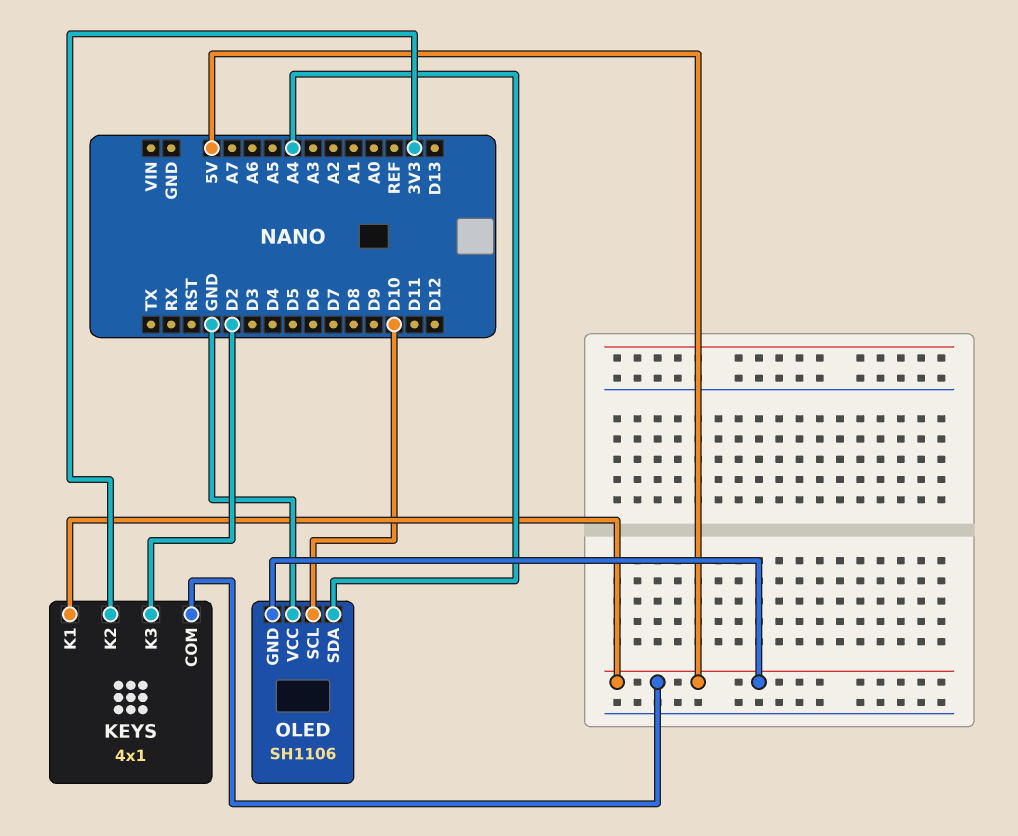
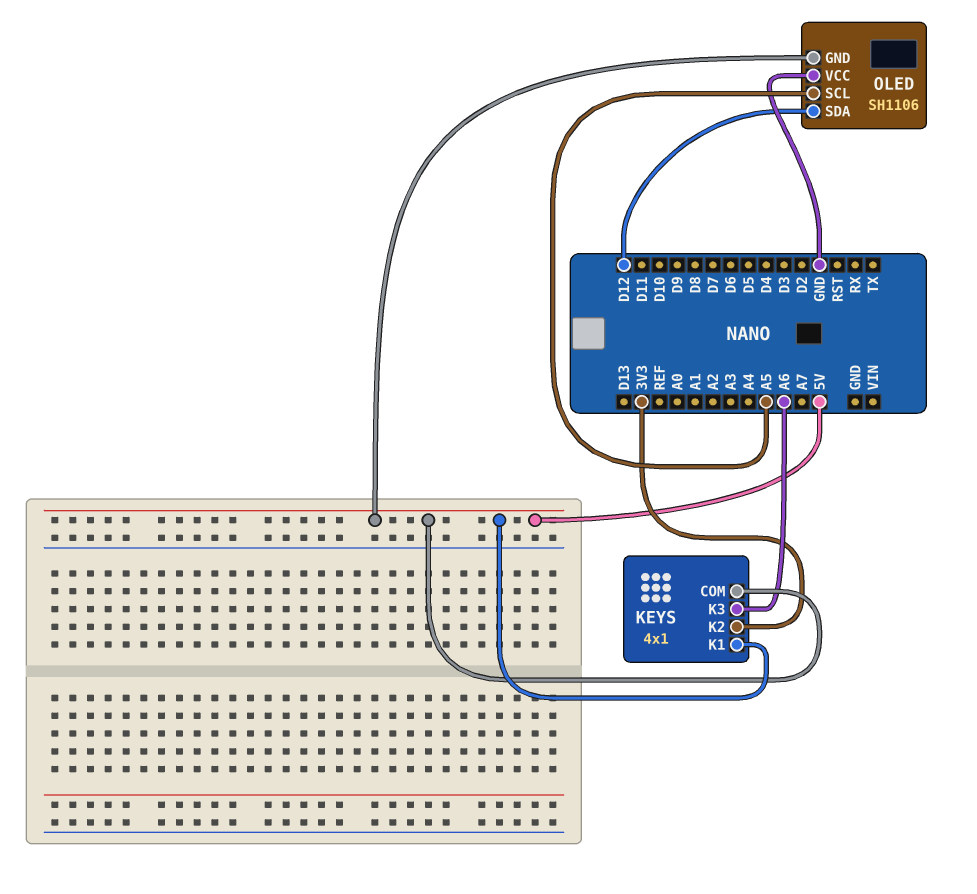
KEYS pin K3: D2 -> A6
OLED pin SCL: D10 -> A5
OLED pin SDA: A4 -> D12

